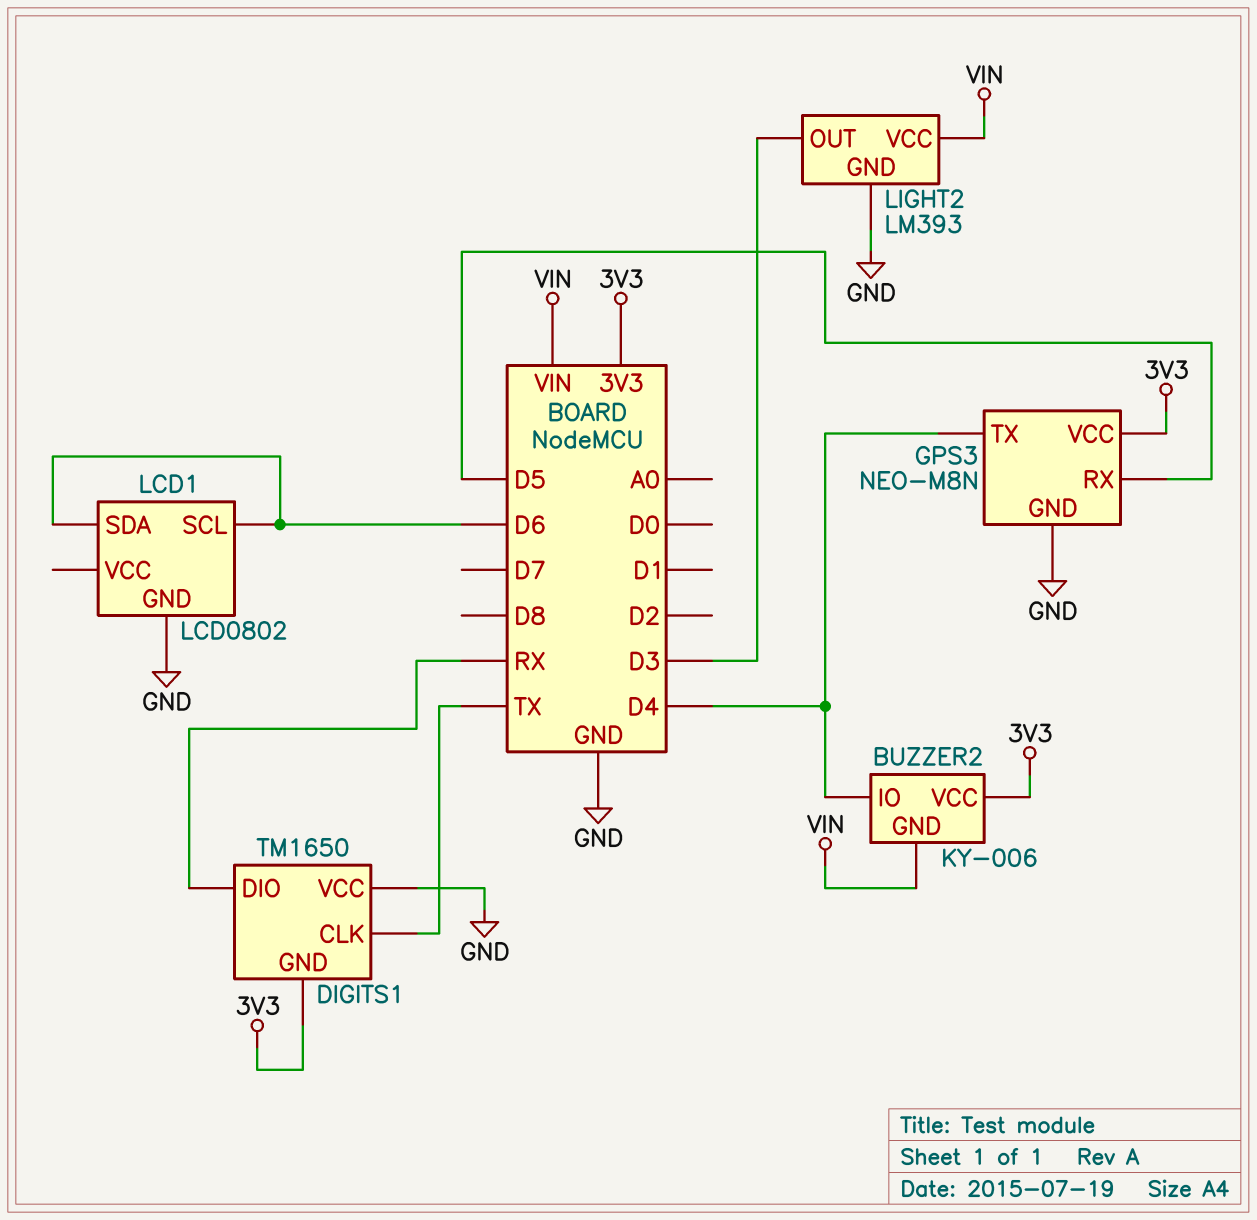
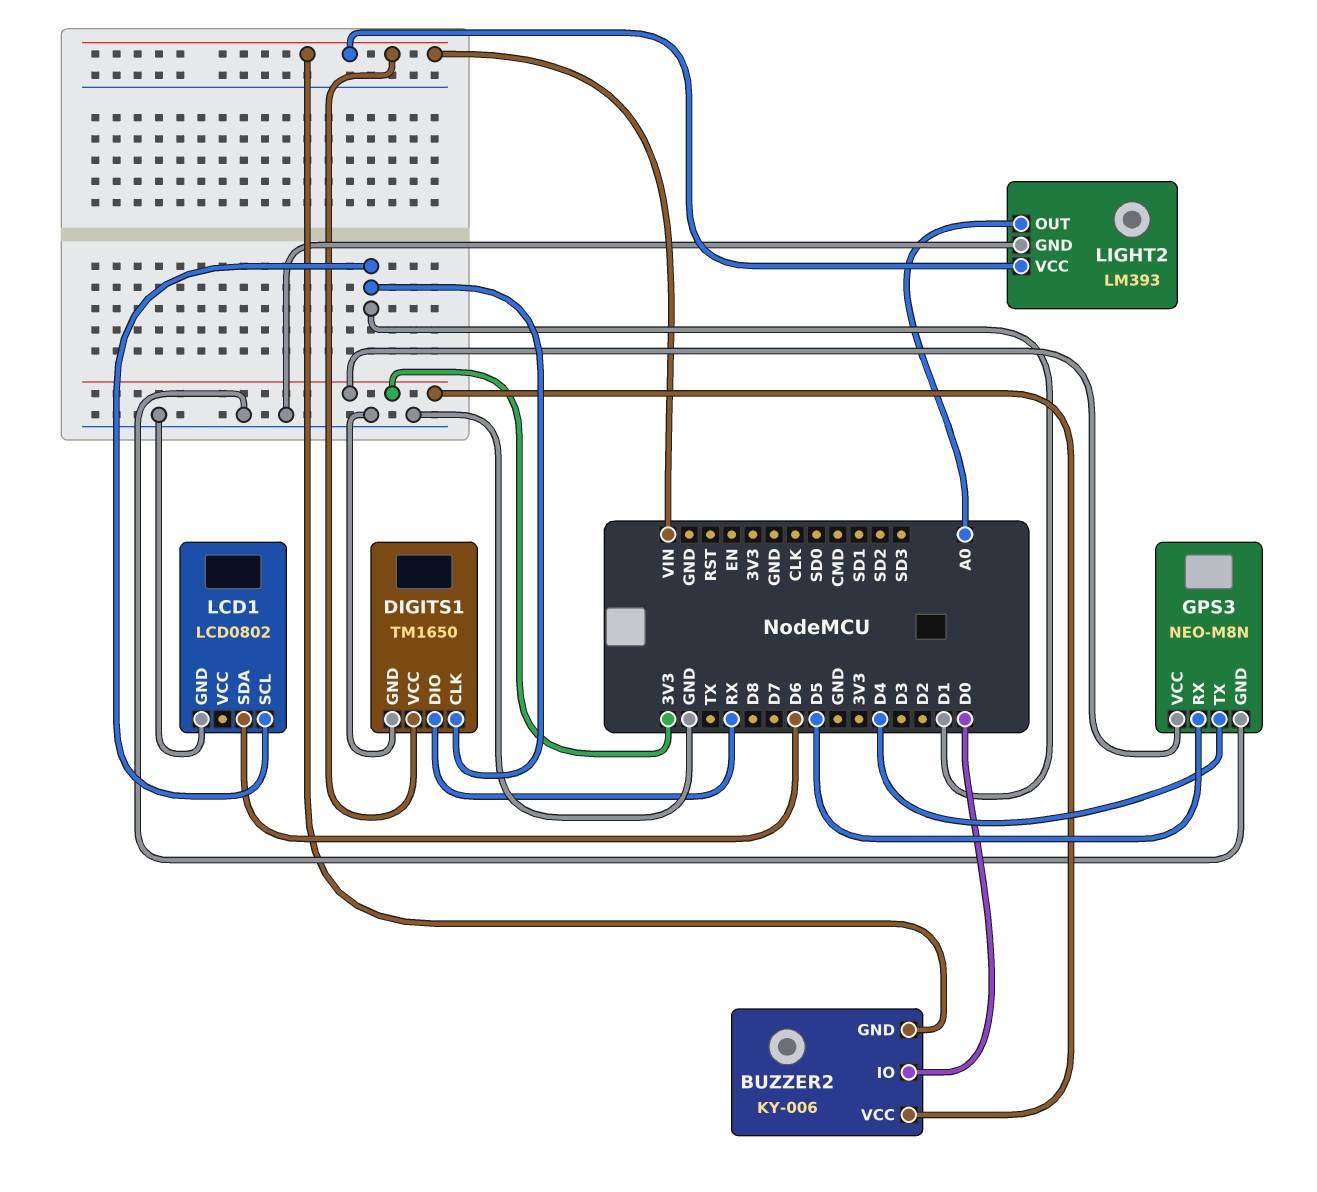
BUZZER2 pin IO: D4 -> D0
DIGITS1 pin CLK: TX -> D1
DIGITS1 pin GND: 3V3 -> GND
DIGITS1 pin VCC: GND -> VIN
LCD1 pin SCL: D6 -> D1
LIGHT2 pin OUT: D3 -> A0

